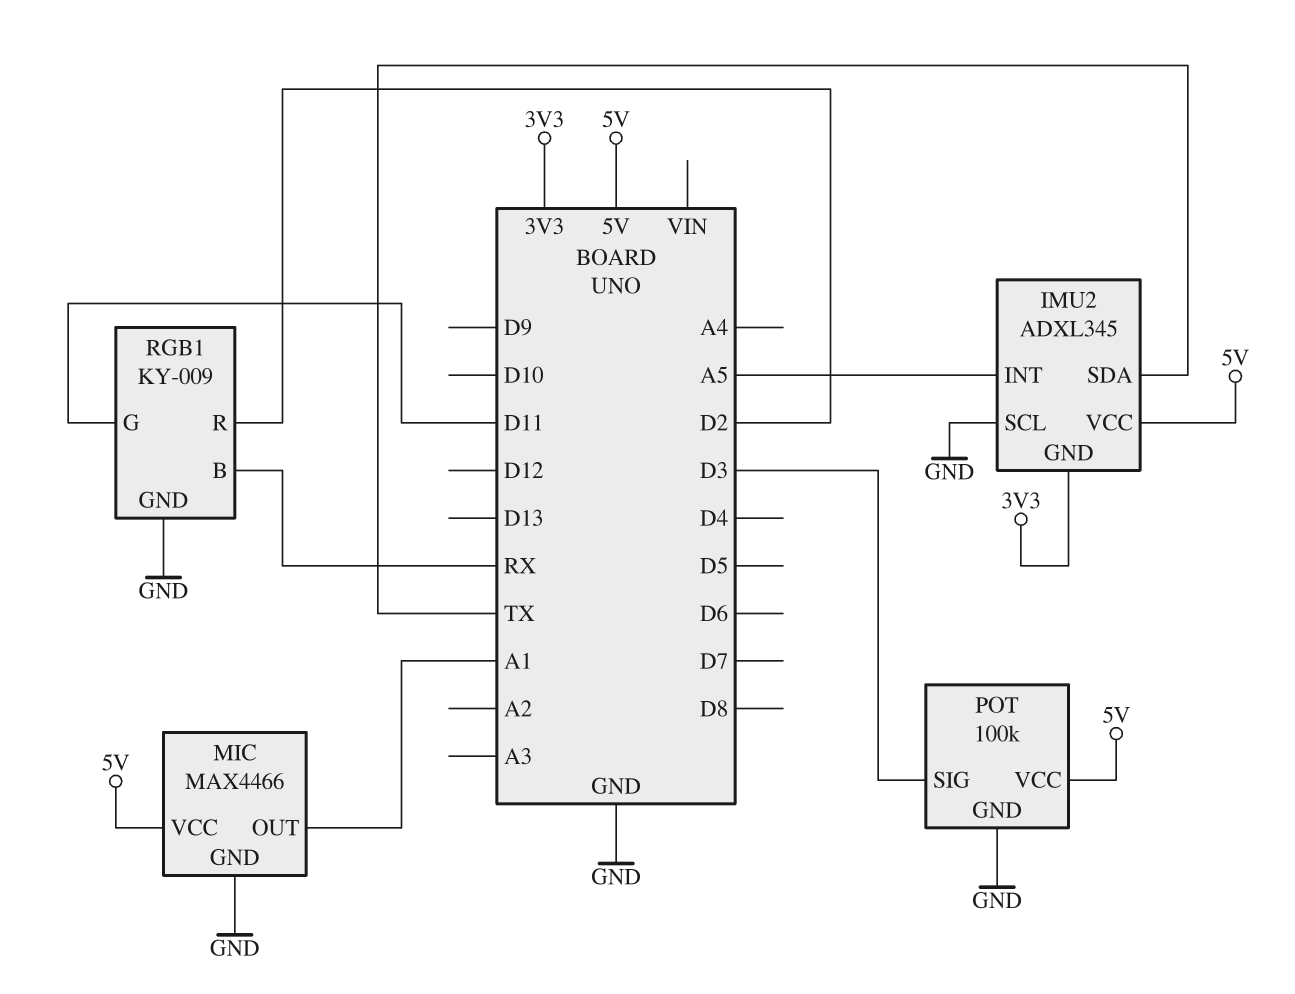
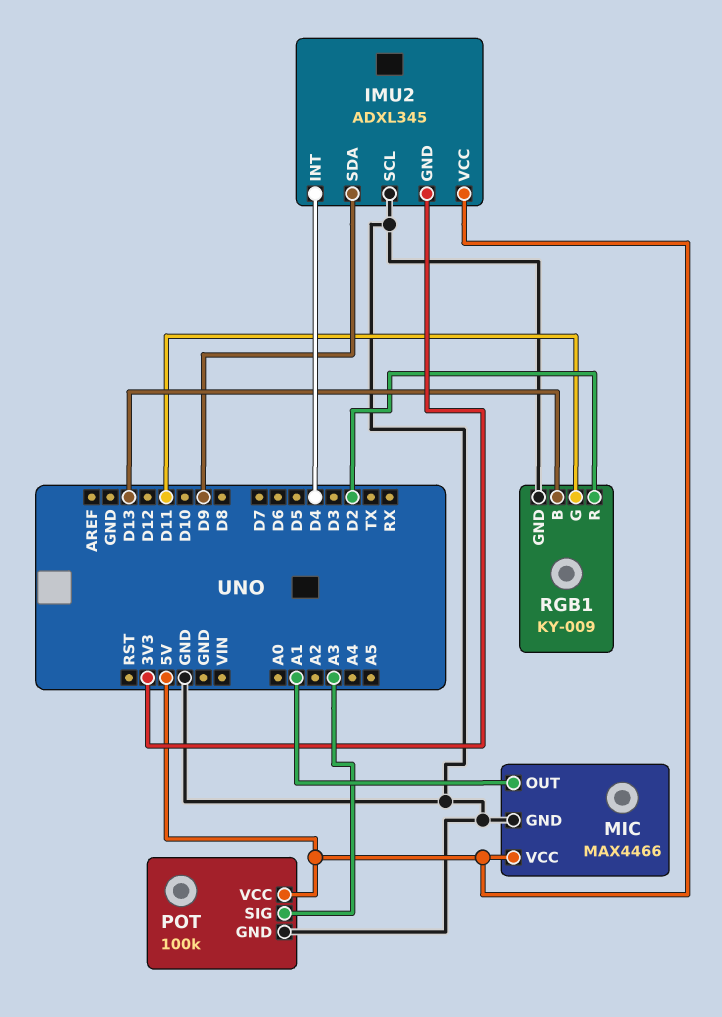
IMU2 pin INT: A5 -> D4
IMU2 pin SDA: TX -> D9
POT pin SIG: D3 -> A3
RGB1 pin B: RX -> D13

